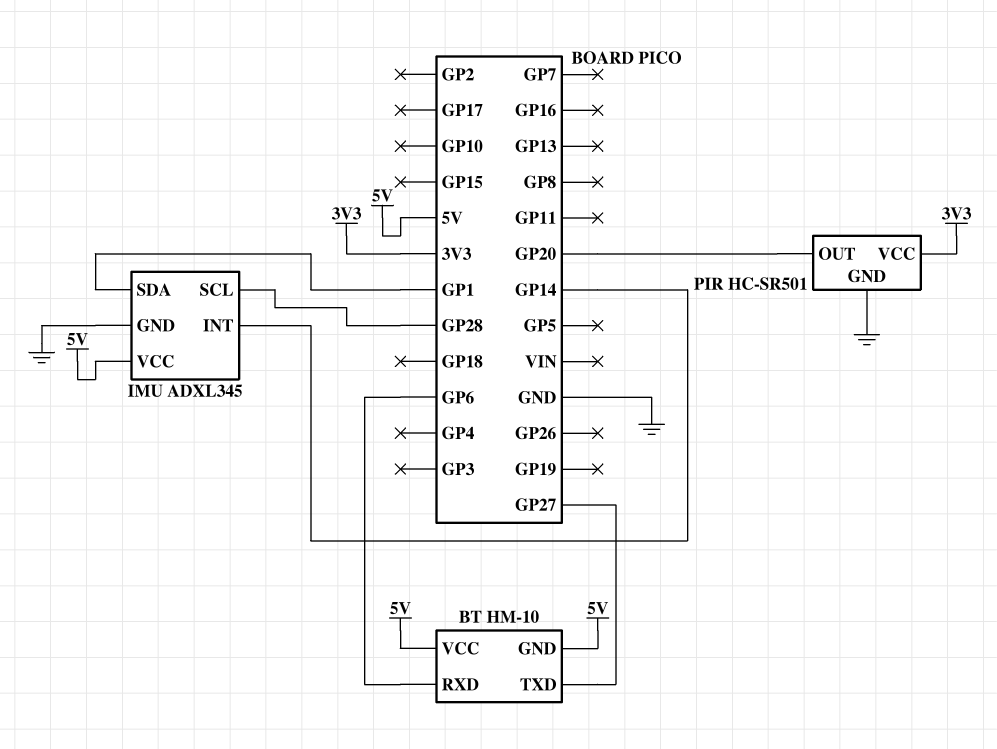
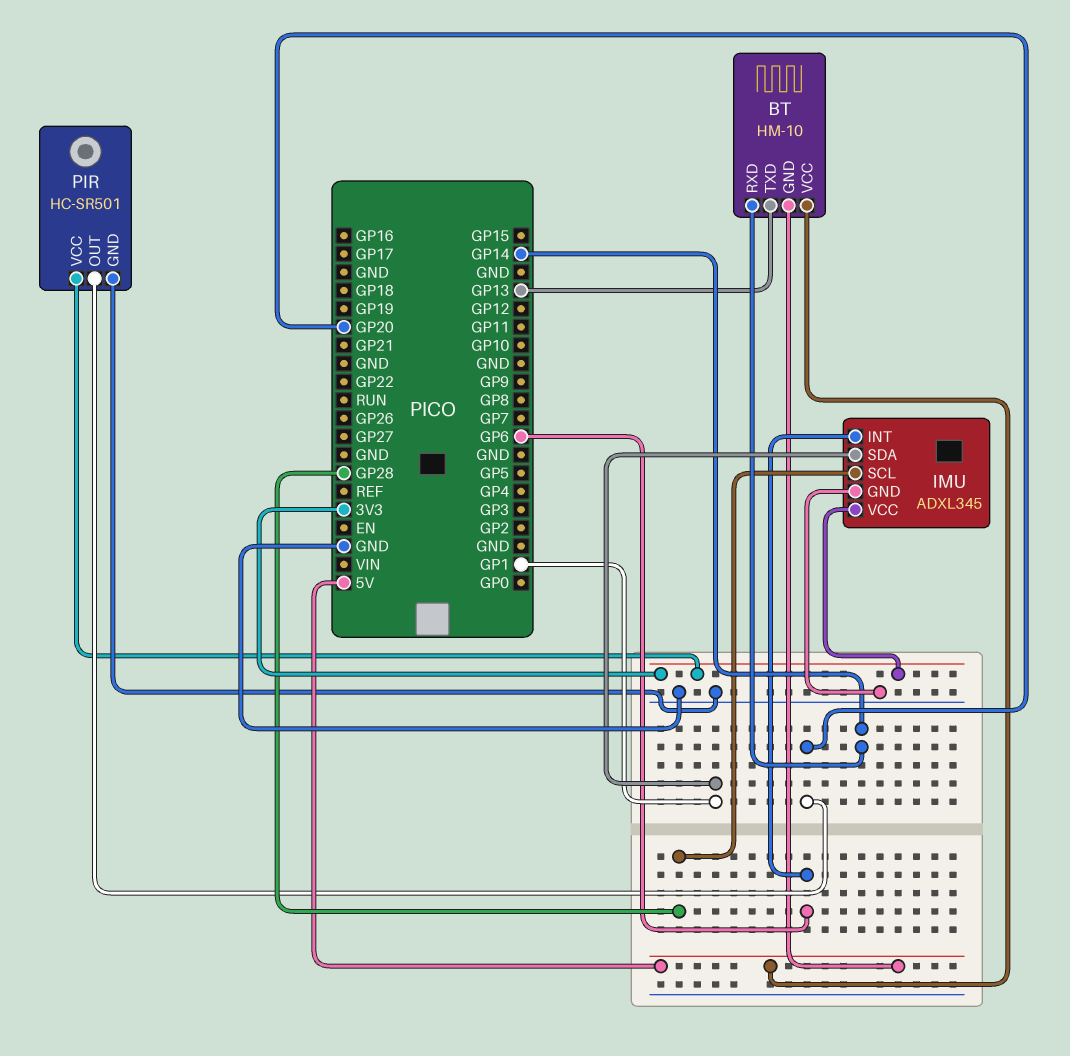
BT pin RXD: GP6 -> GP14
BT pin TXD: GP27 -> GP13
IMU pin INT: GP14 -> GP6
IMU pin VCC: 5V -> 3V3

